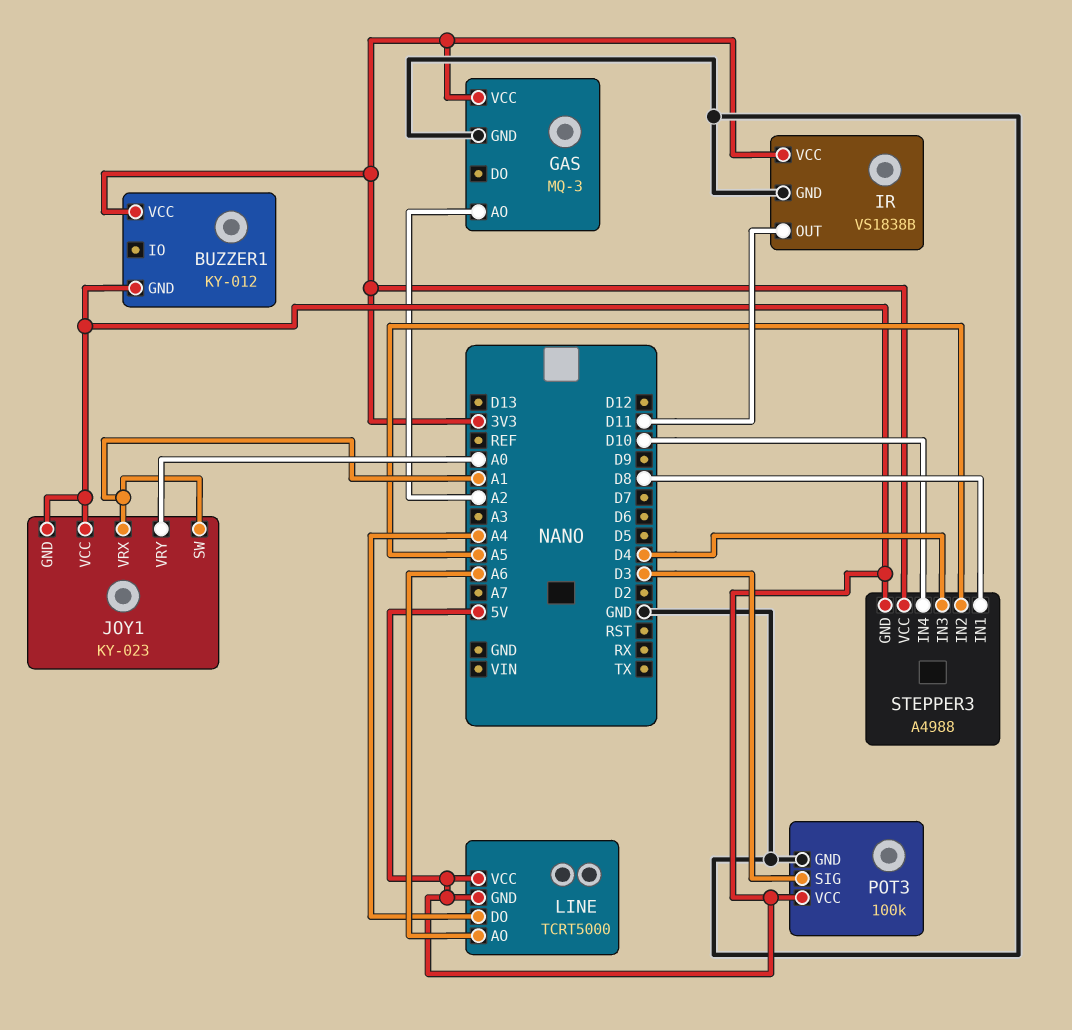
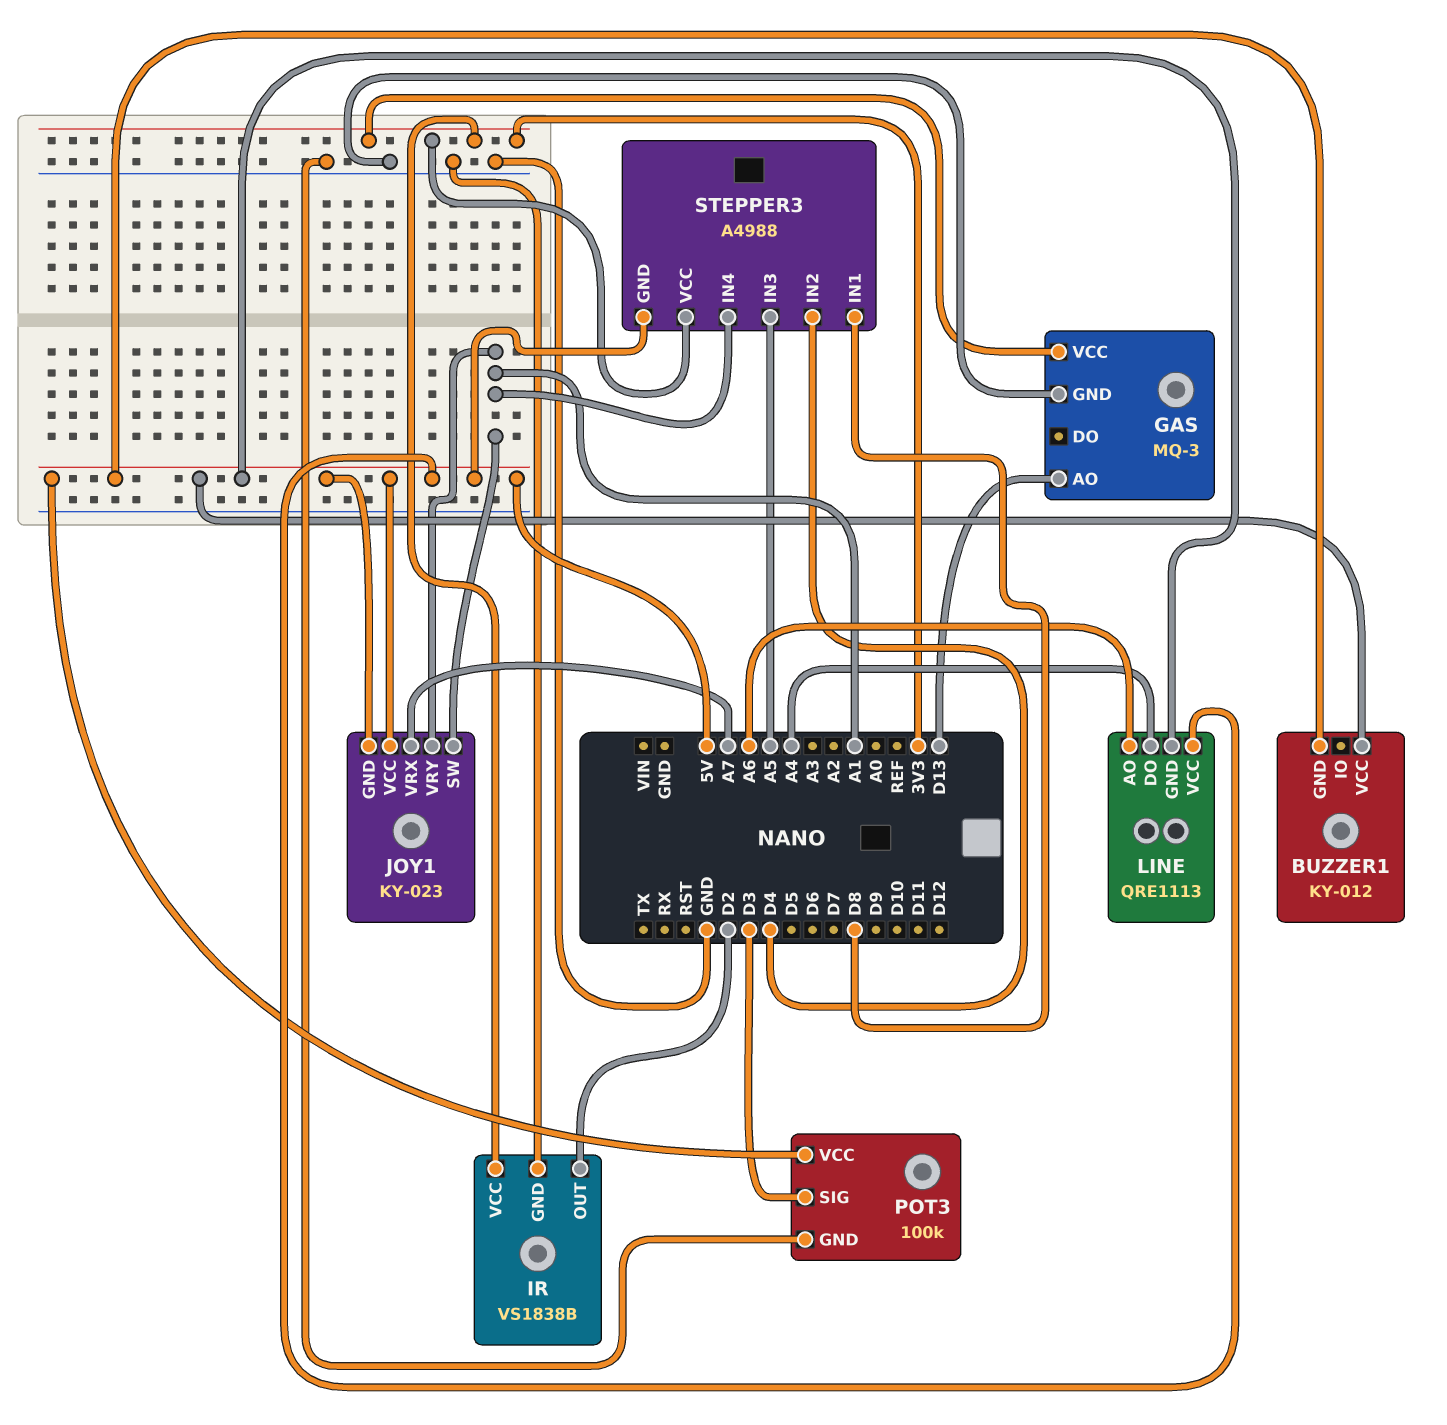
BUZZER1 pin VCC: 3V3 -> 5V
GAS pin AO: A2 -> D13
IR pin OUT: D11 -> D2
JOY1 pin VRX: A1 -> A7
JOY1 pin VRY: A0 -> A1
LINE: TCRT5000 -> QRE1113
STEPPER3 pin IN2: A5 -> D4
STEPPER3 pin IN3: D4 -> A5
STEPPER3 pin IN4: D10 -> A1

